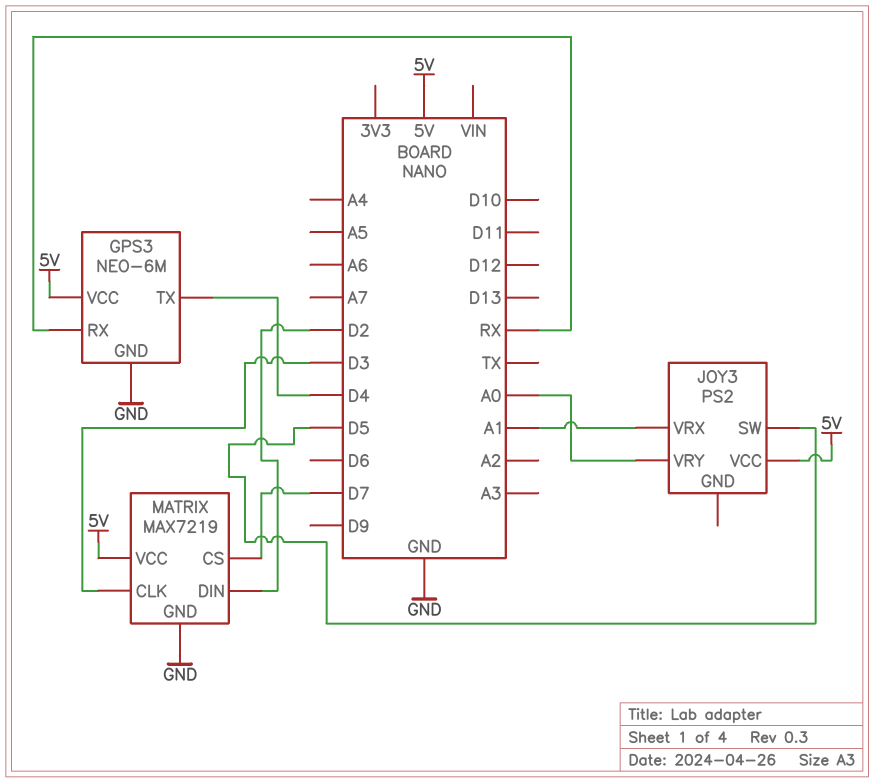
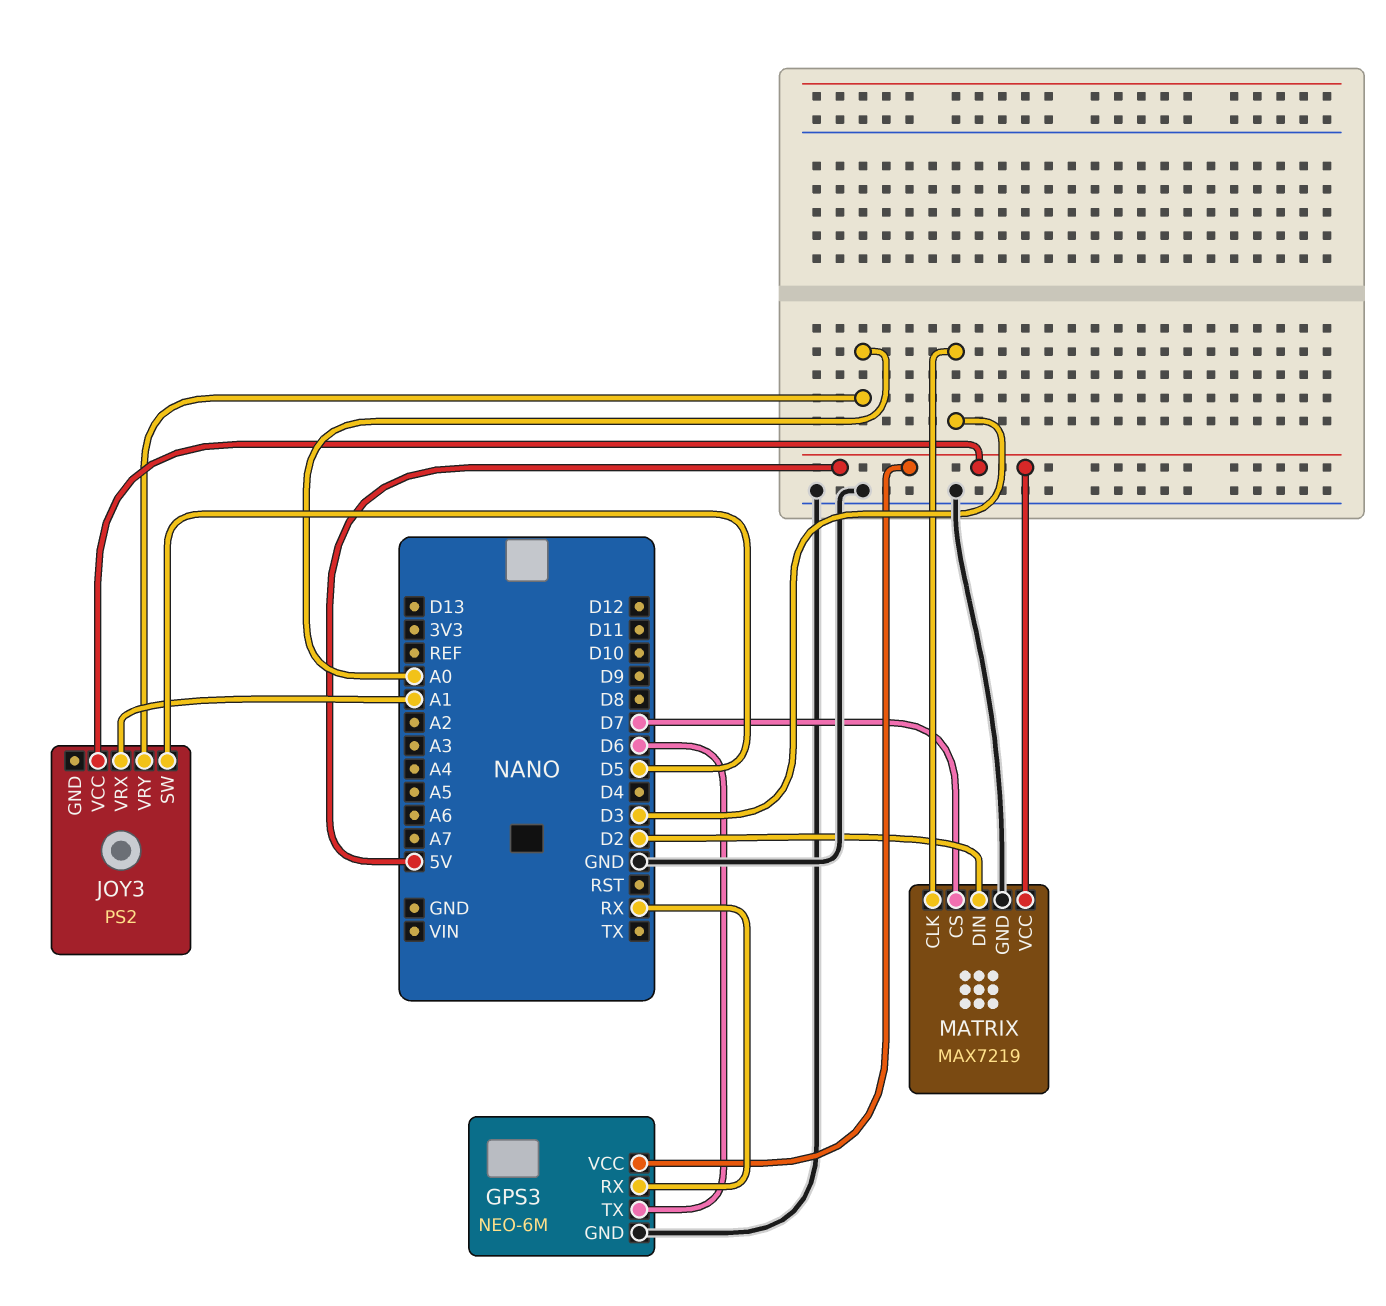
GPS3 pin TX: D4 -> D6

